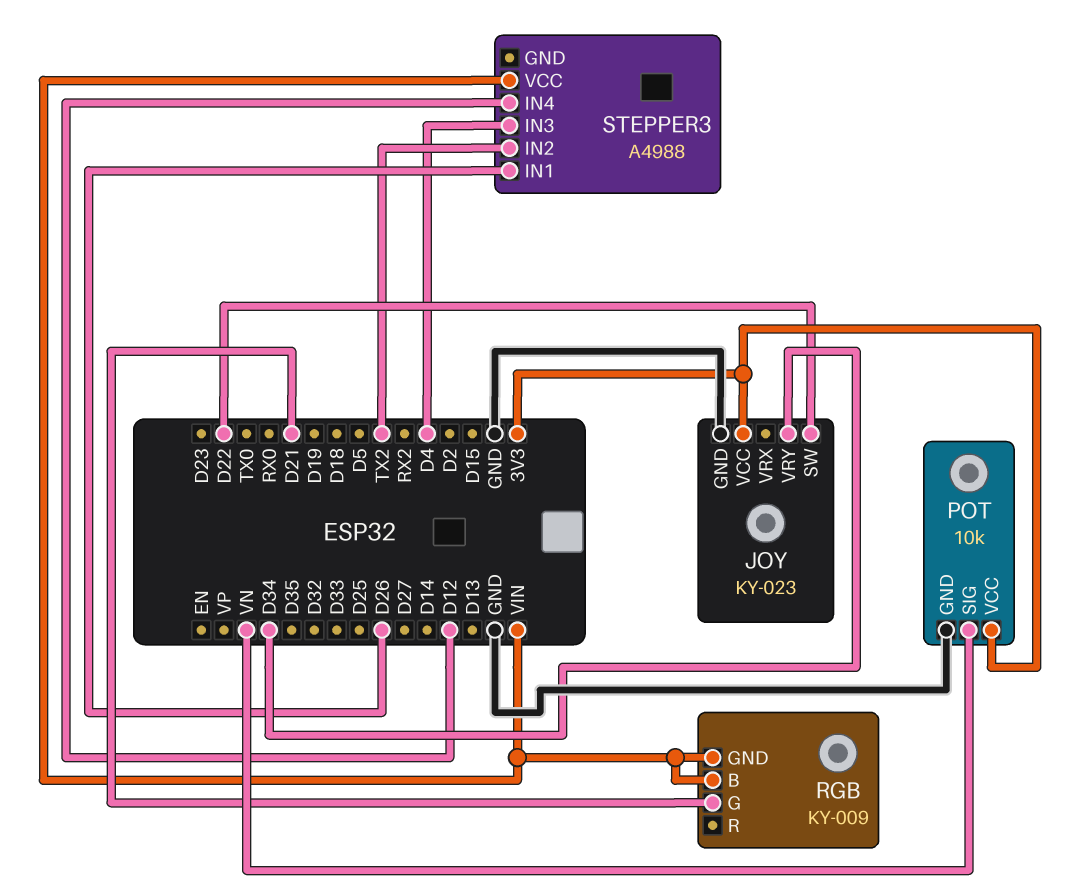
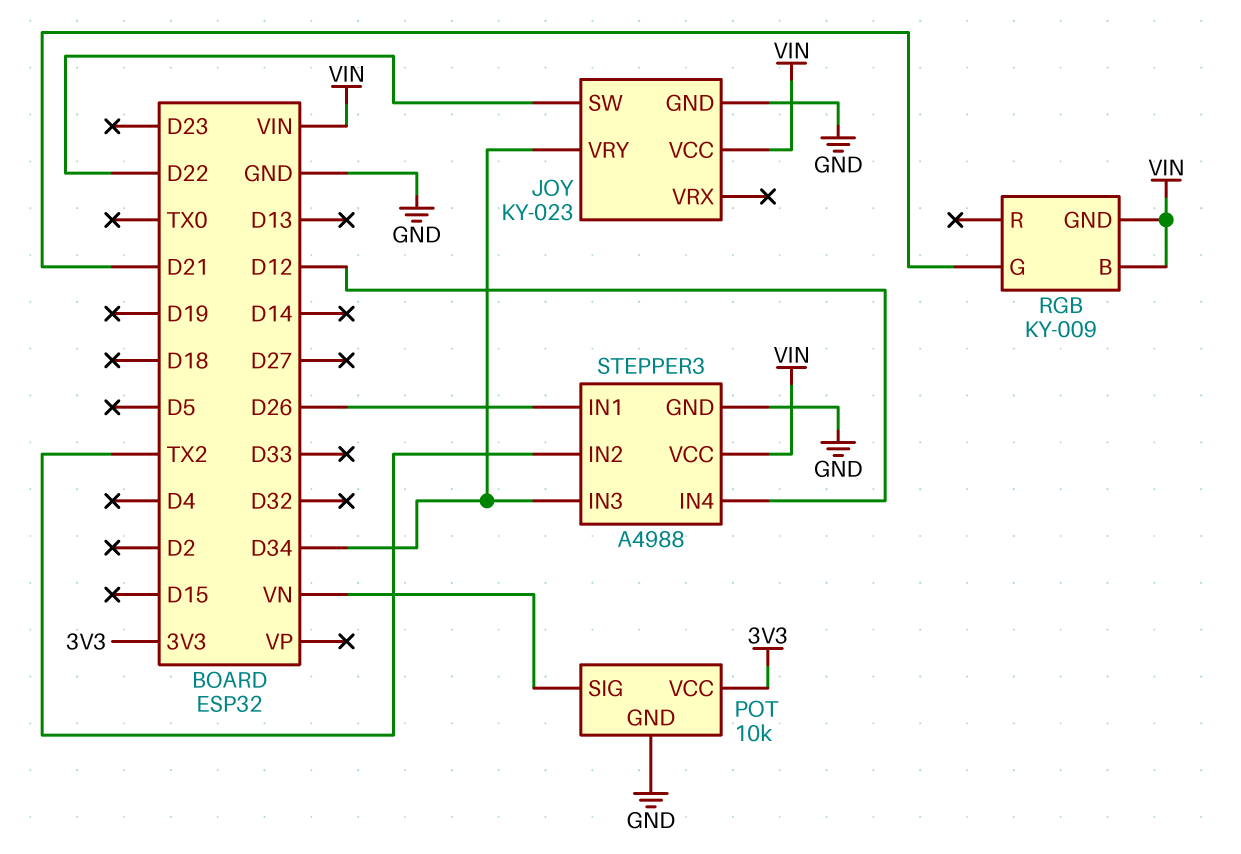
JOY pin VCC: 3V3 -> VIN
STEPPER3 pin GND: none -> GND
STEPPER3 pin IN3: D4 -> D34

